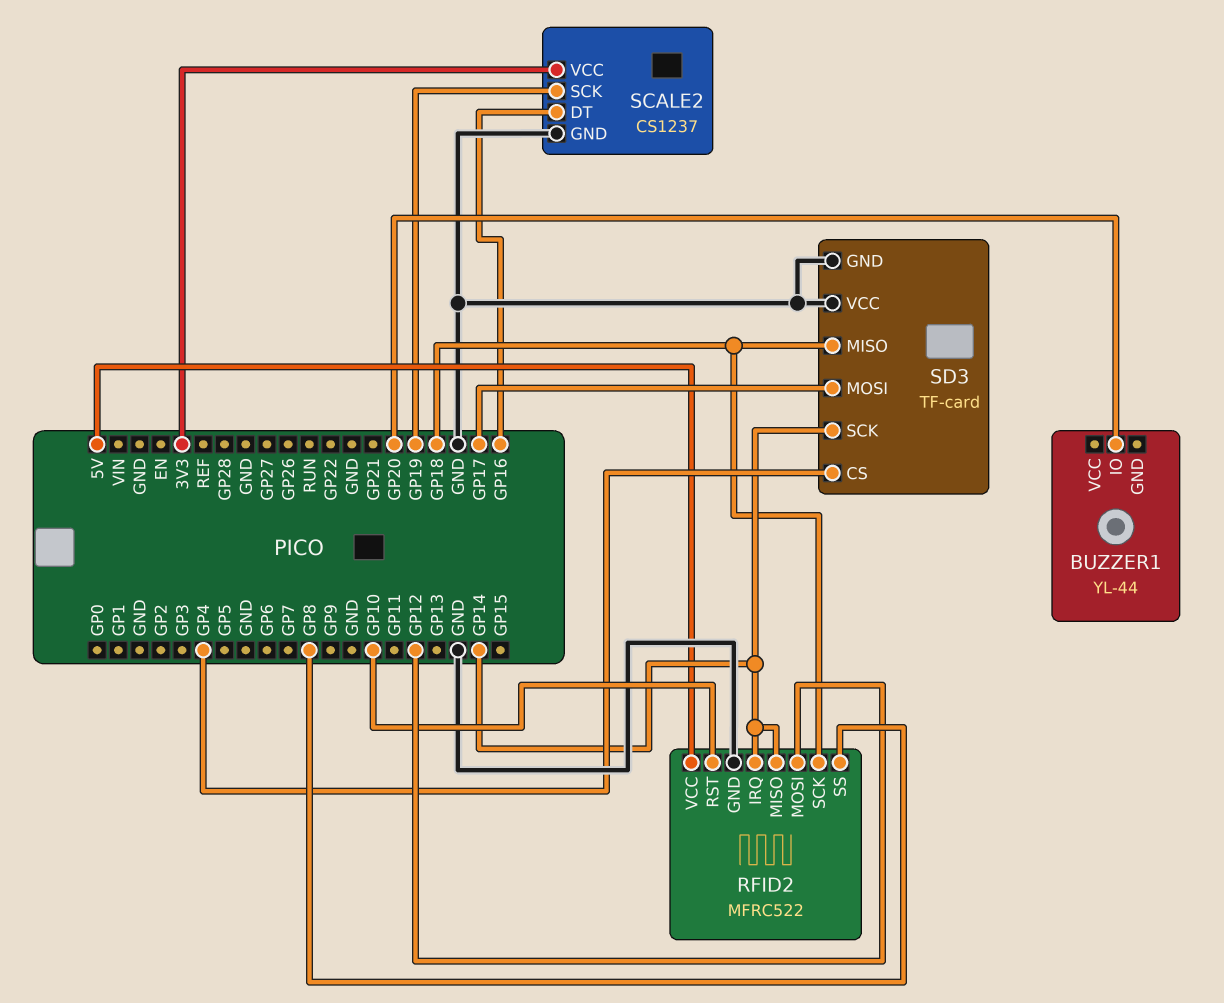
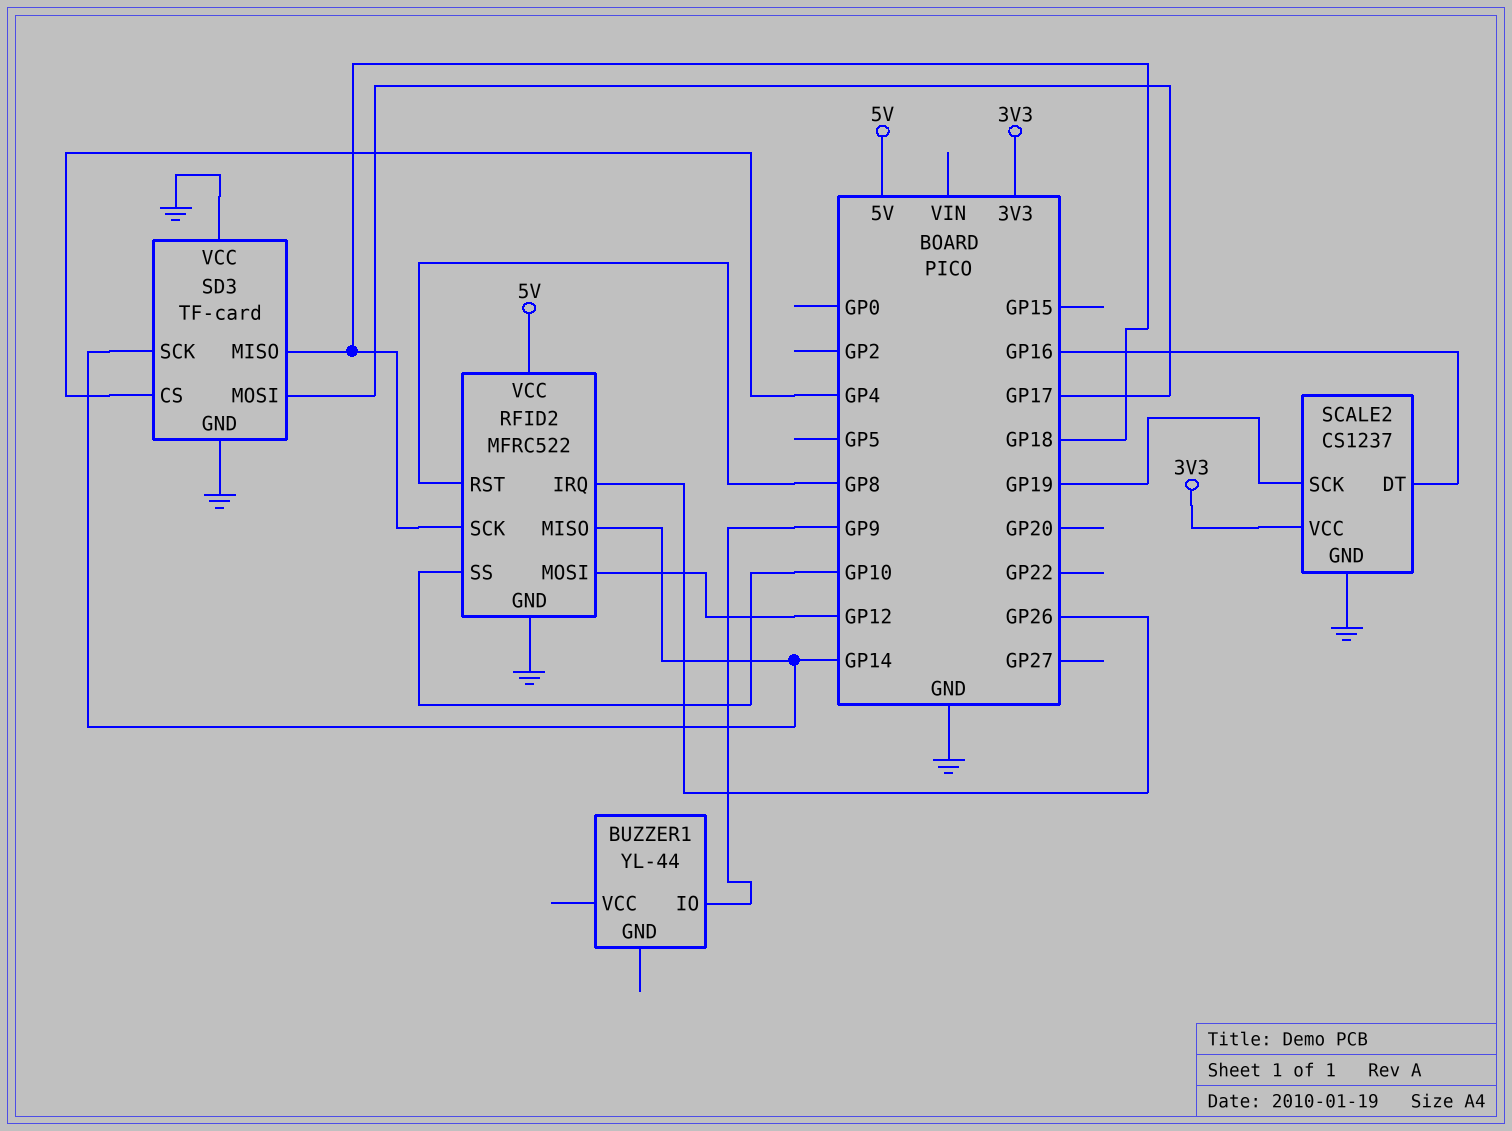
BUZZER1 pin IO: GP20 -> GP9
RFID2 pin IRQ: GP14 -> GP26
RFID2 pin RST: GP10 -> GP8
RFID2 pin SS: GP8 -> GP10

